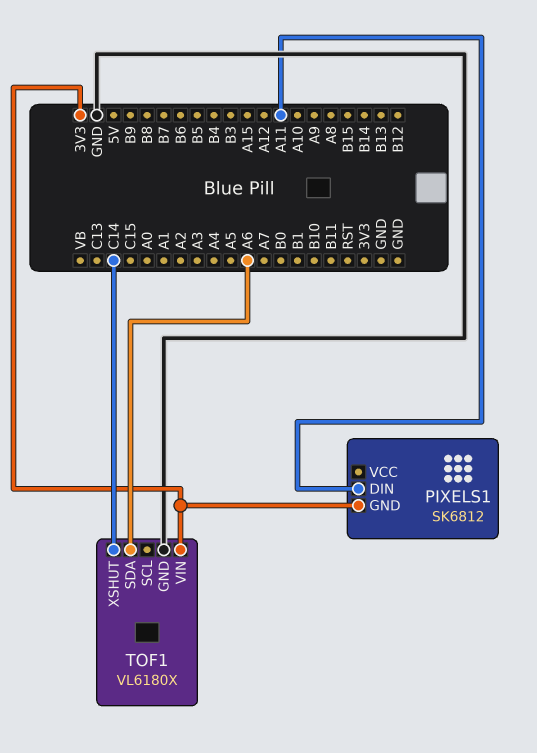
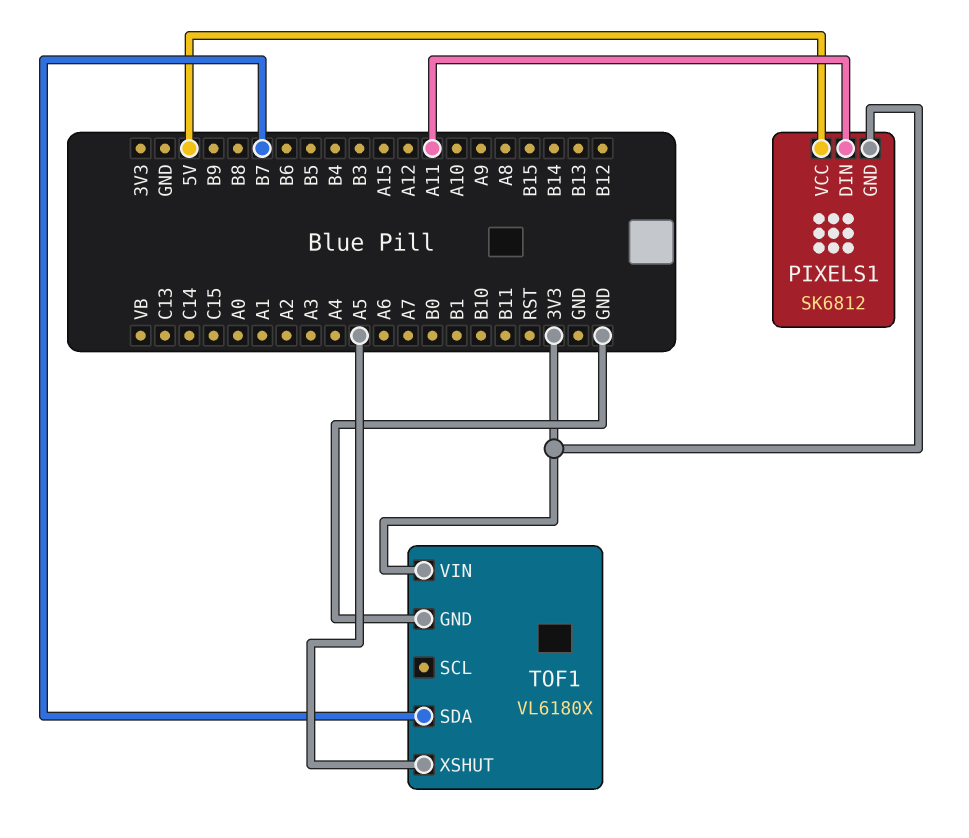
PIXELS1 pin VCC: none -> 5V
TOF1 pin SDA: A6 -> B7
TOF1 pin XSHUT: C14 -> A5

